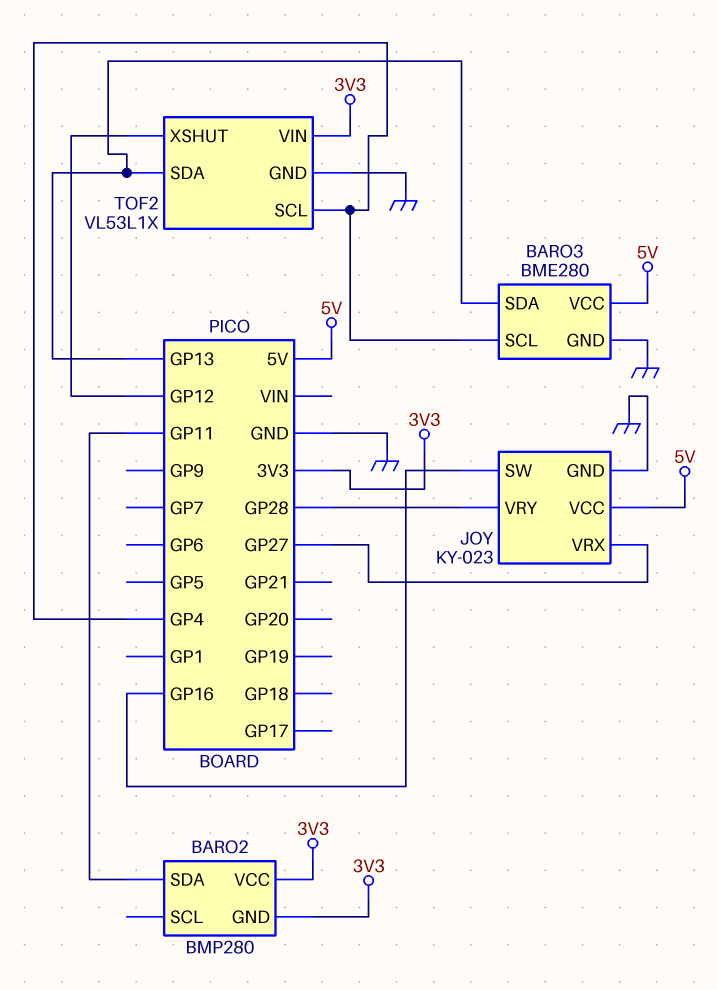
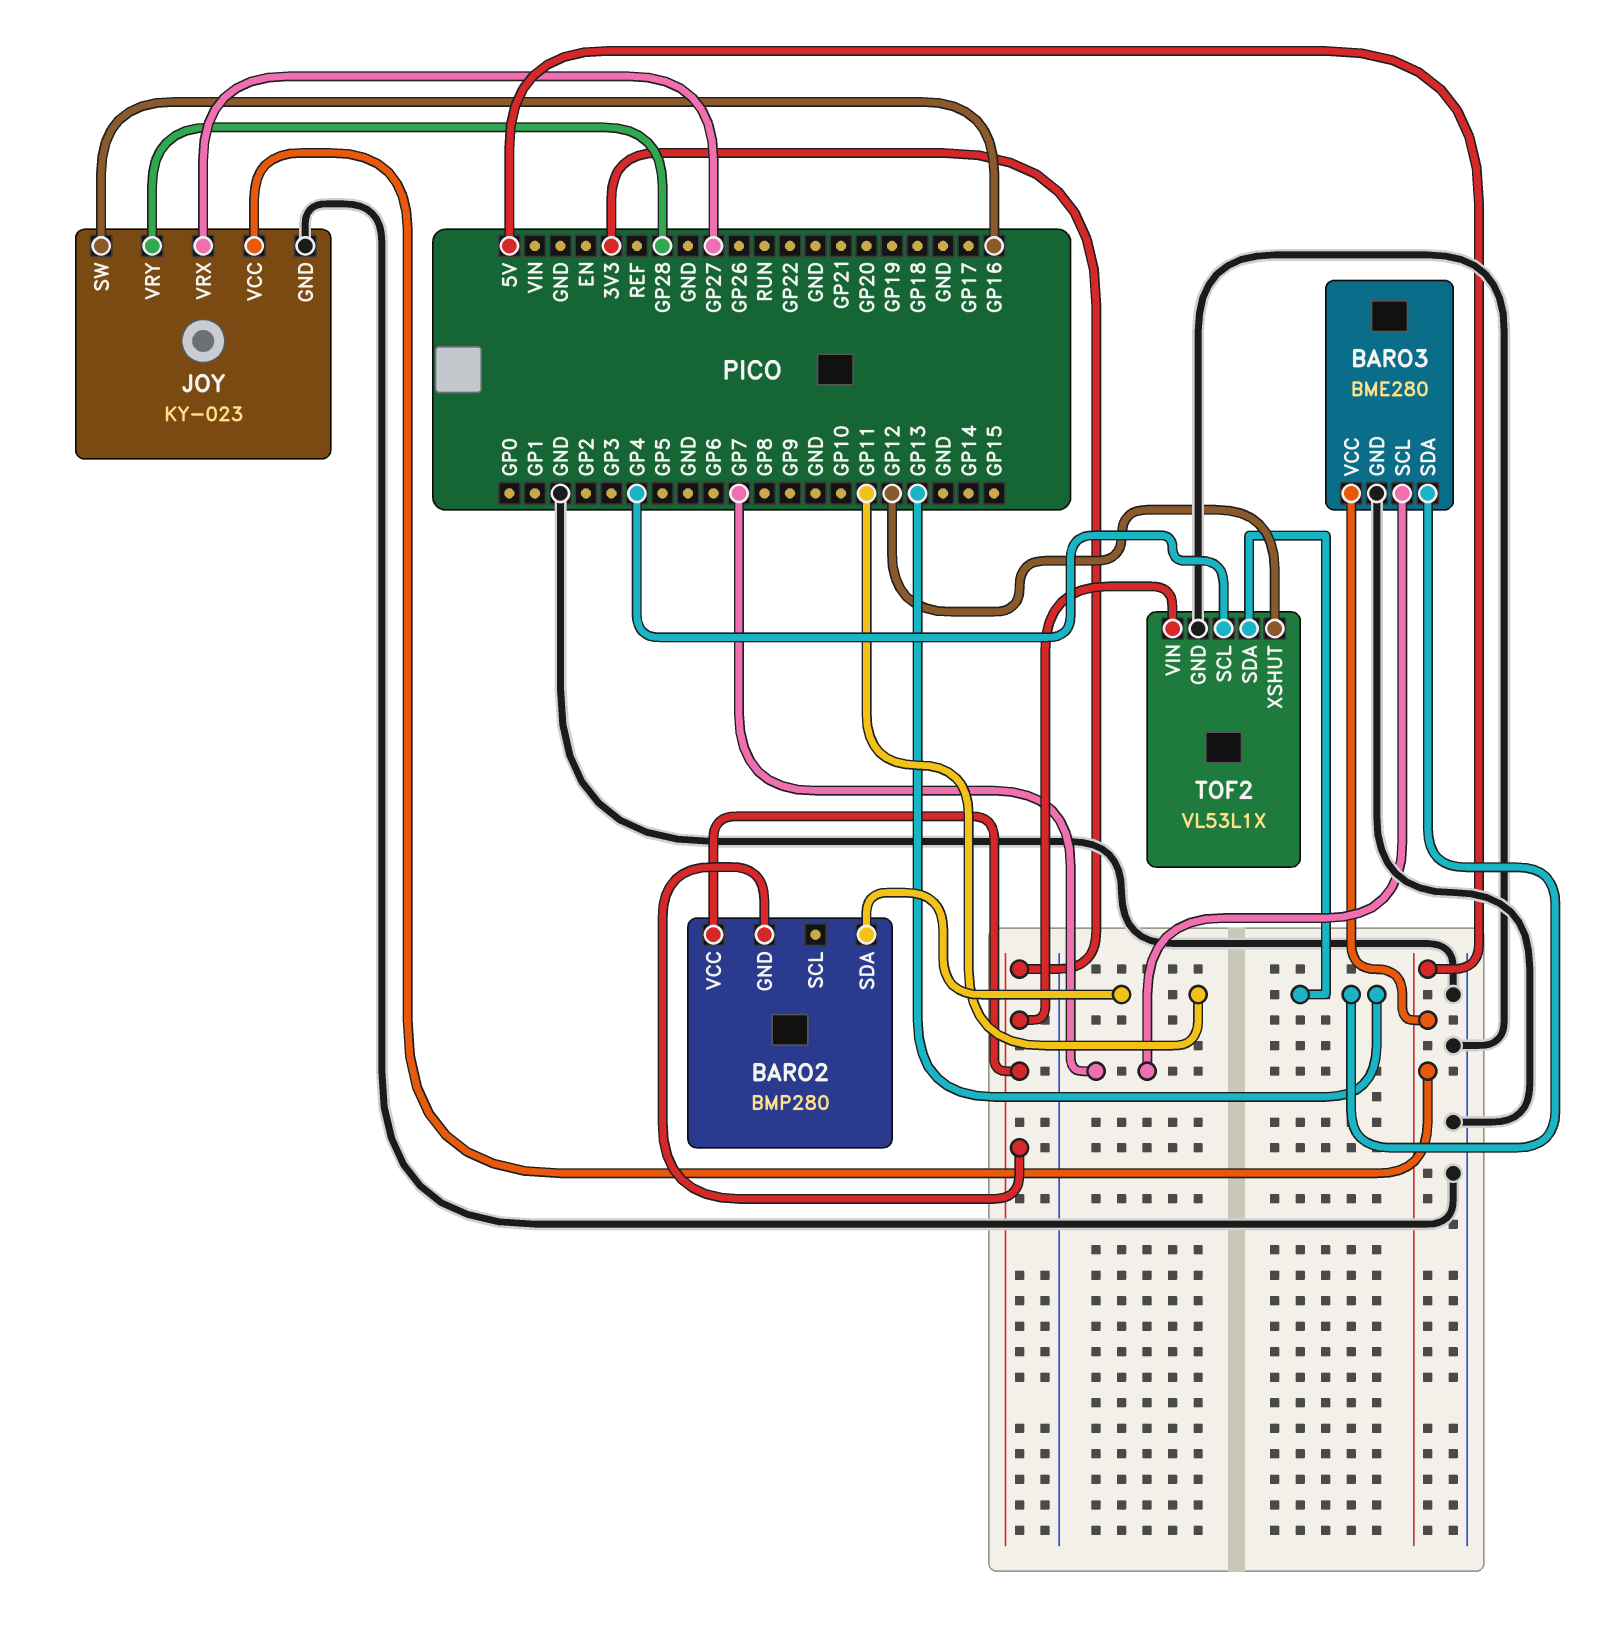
BARO3 pin SCL: GP4 -> GP7

